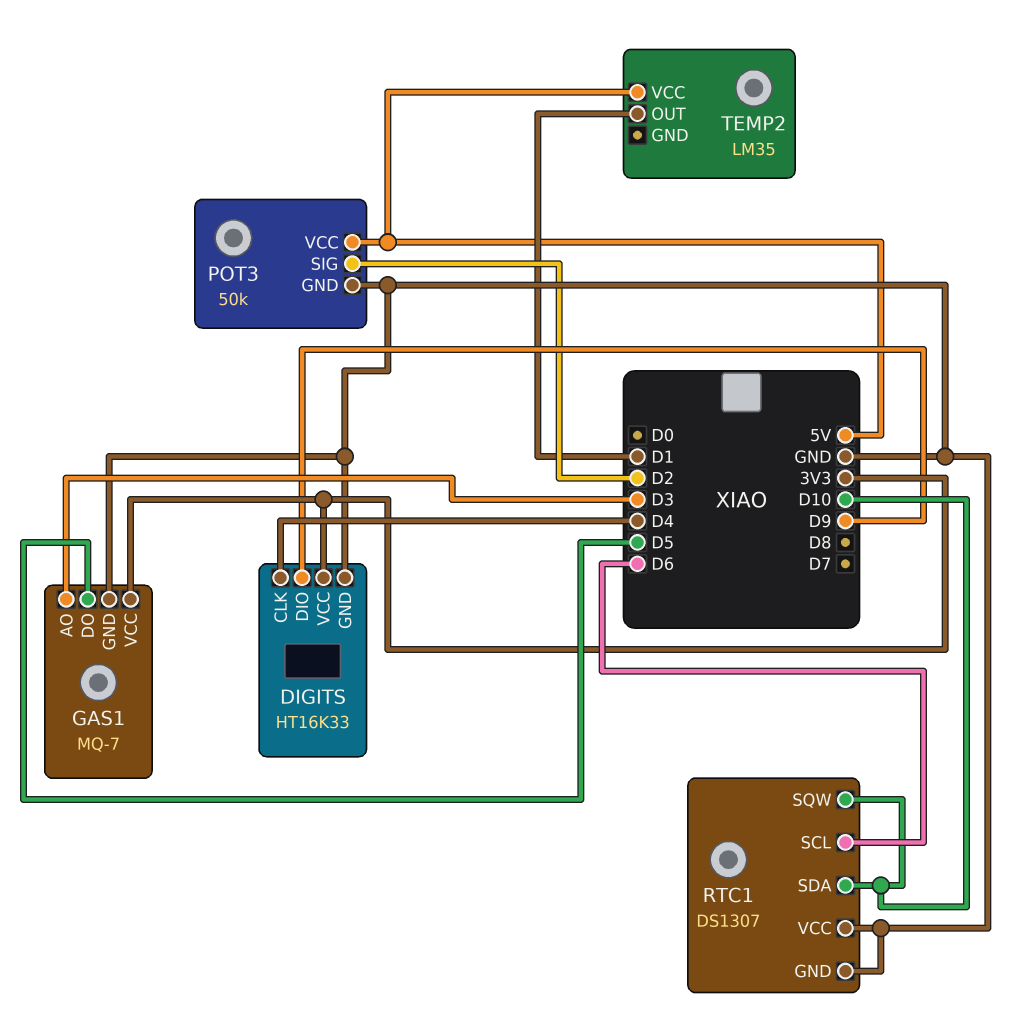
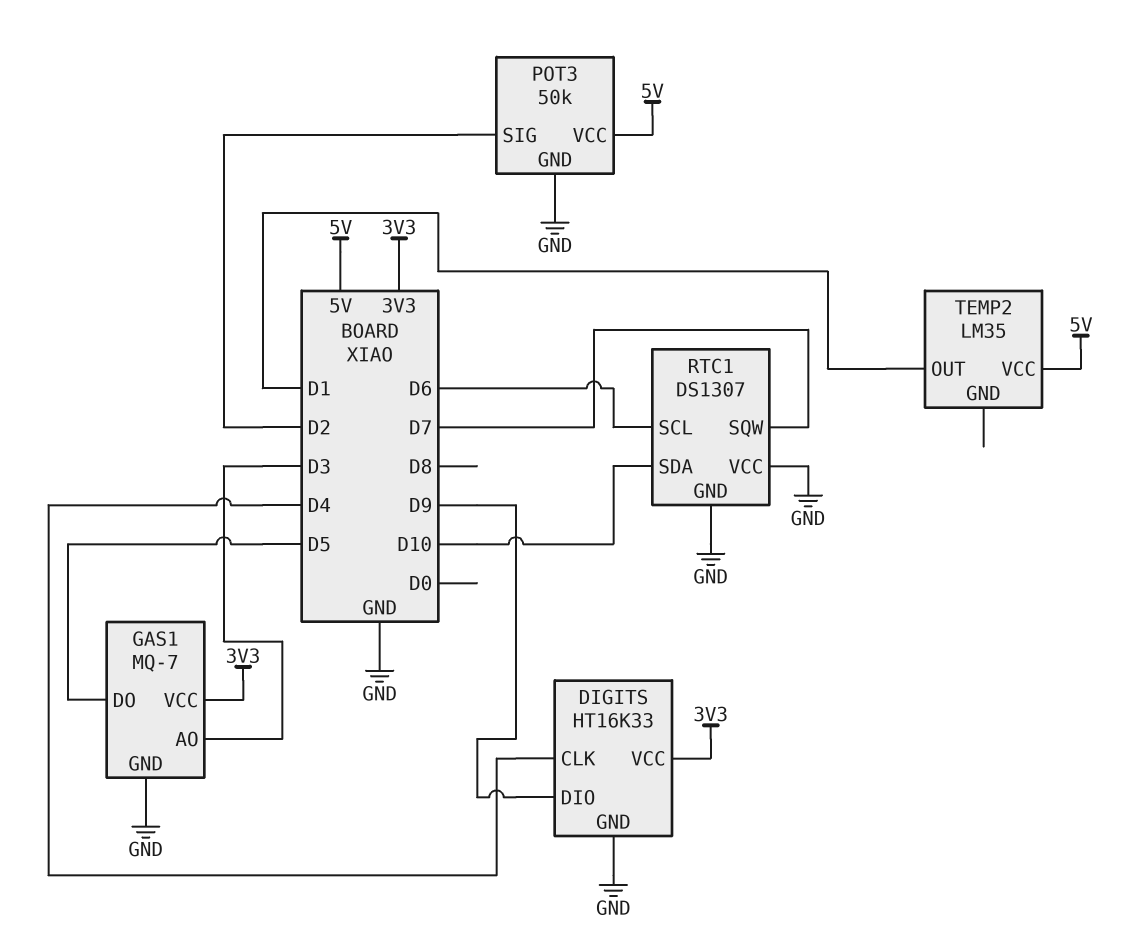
RTC1 pin SQW: D10 -> D7

